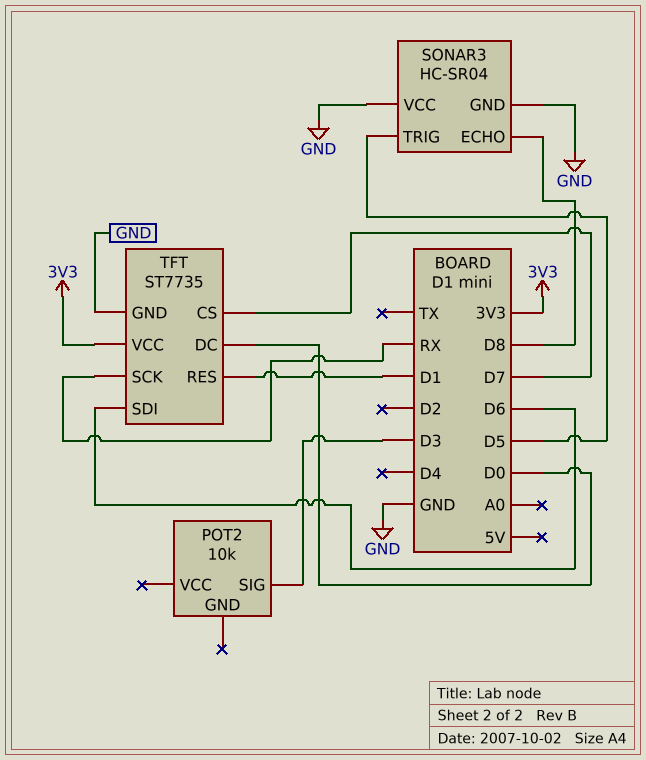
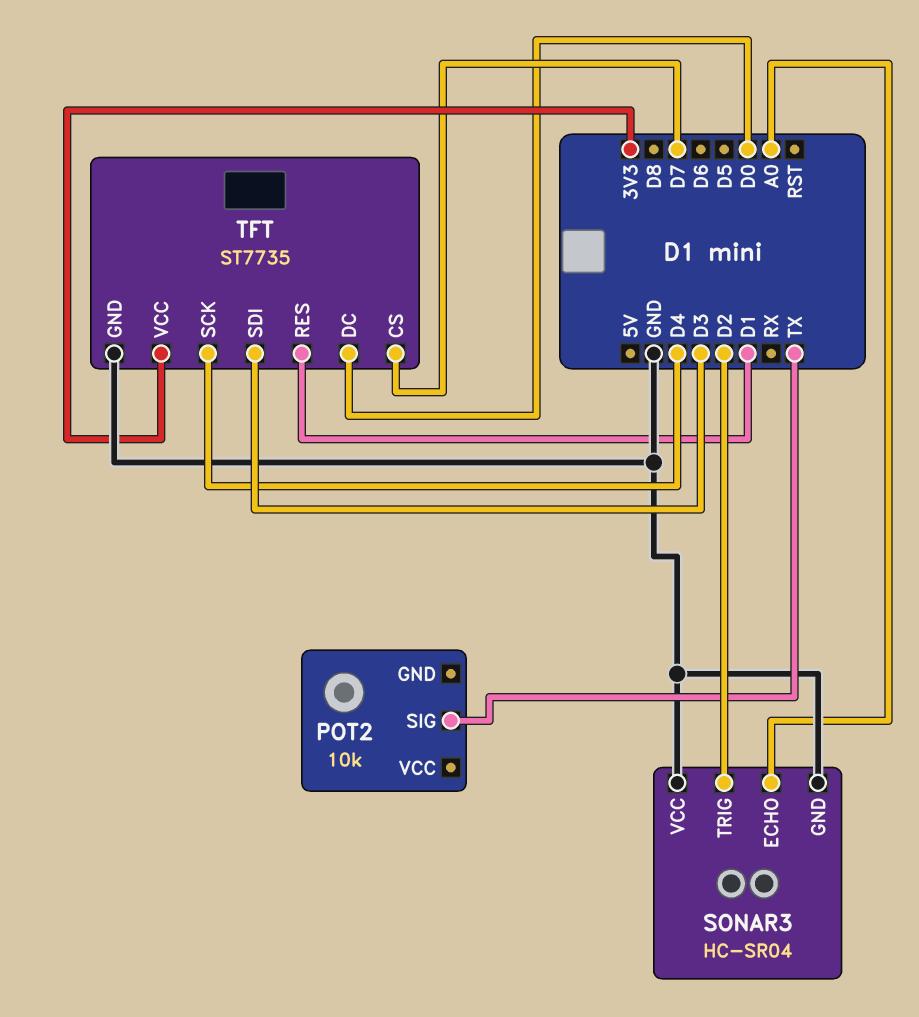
POT2 pin SIG: D3 -> TX
SONAR3 pin ECHO: D8 -> A0
SONAR3 pin TRIG: D5 -> D2
TFT pin SCK: RX -> D4
TFT pin SDI: D6 -> D3

